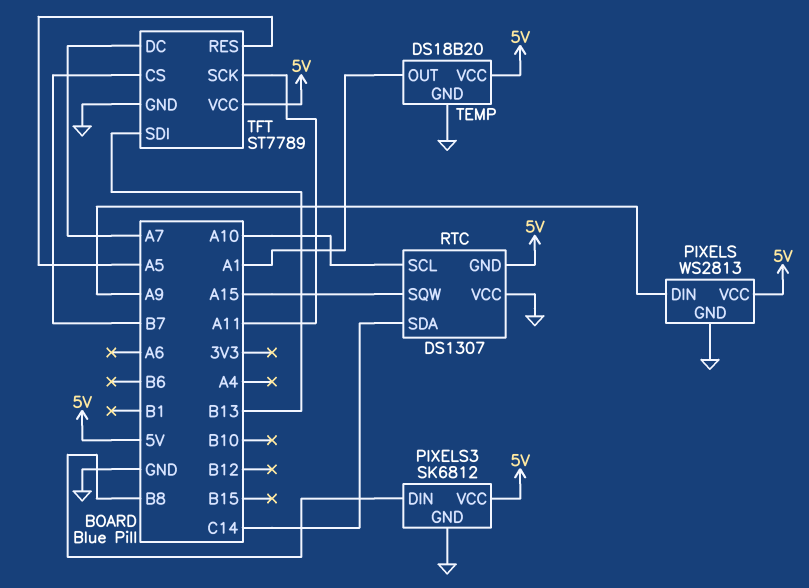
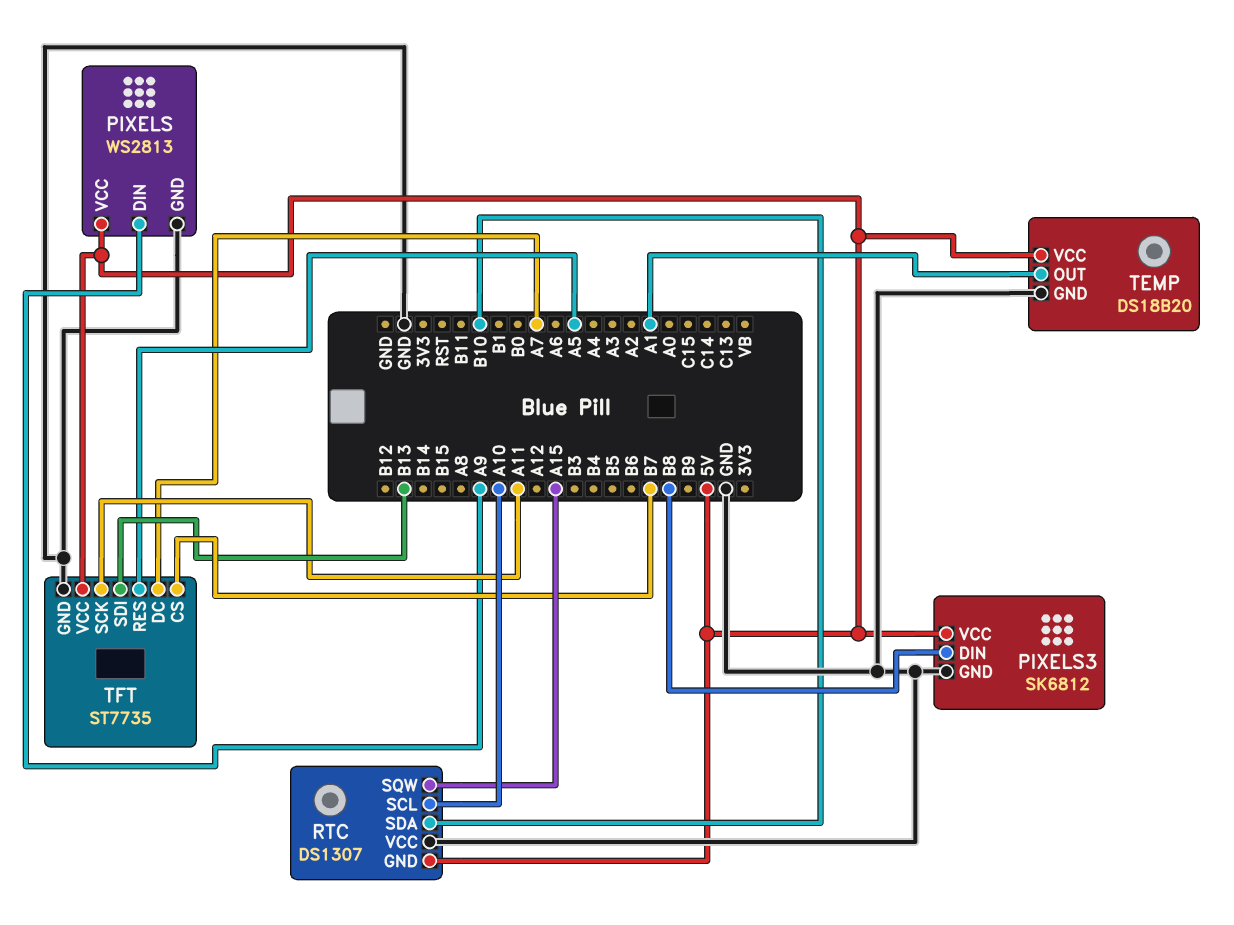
RTC pin SDA: C14 -> B10
TFT: ST7789 -> ST7735

